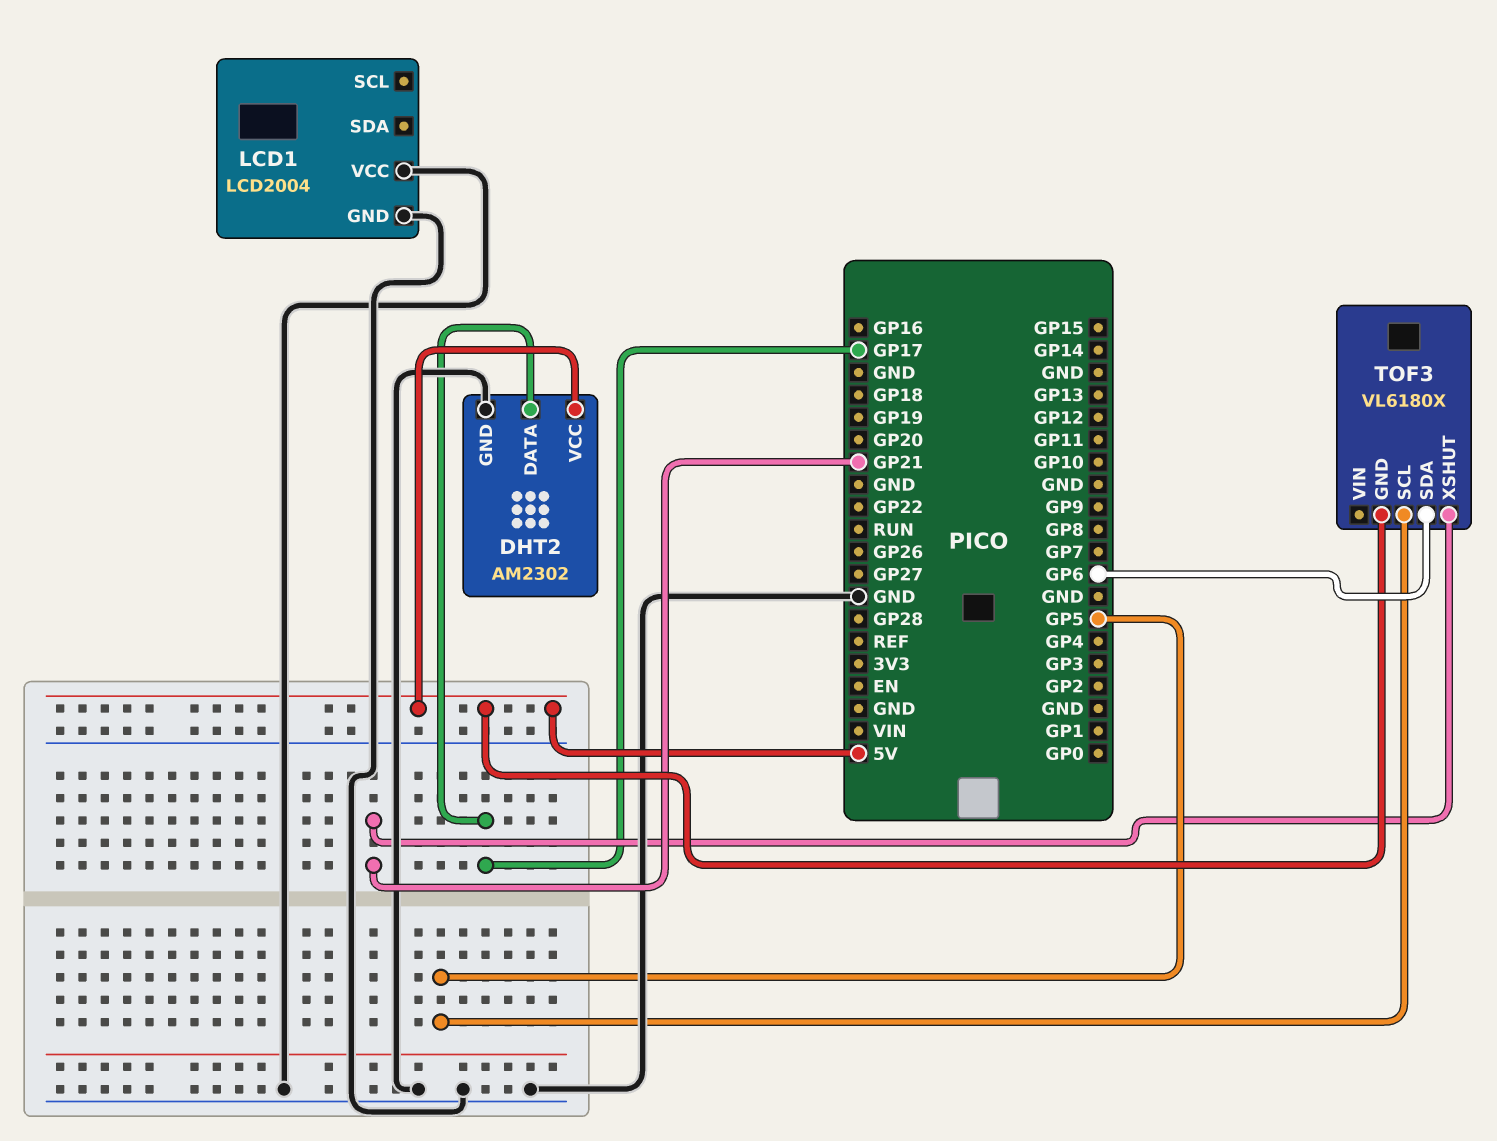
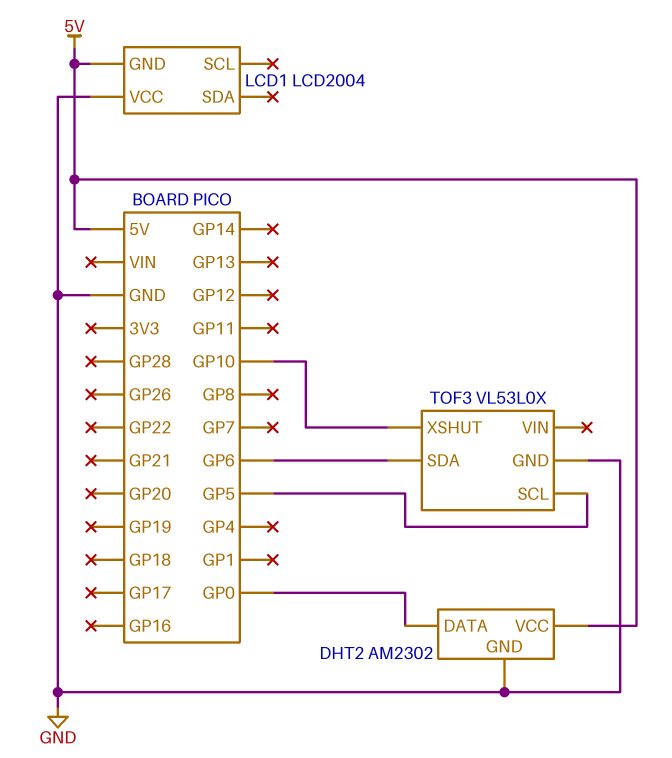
DHT2 pin DATA: GP17 -> GP0
LCD1 pin GND: GND -> 5V
TOF3: VL6180X -> VL53L0X
TOF3 pin GND: 5V -> GND
TOF3 pin XSHUT: GP21 -> GP10

